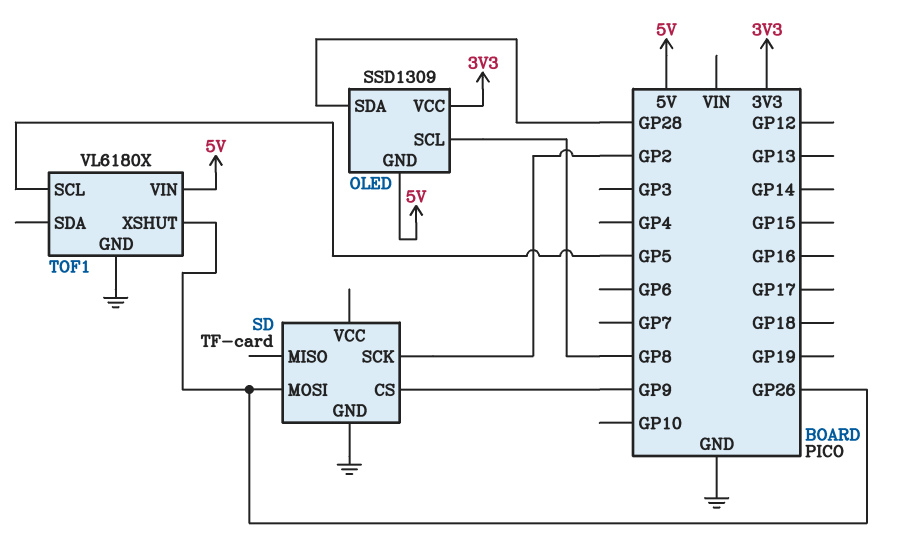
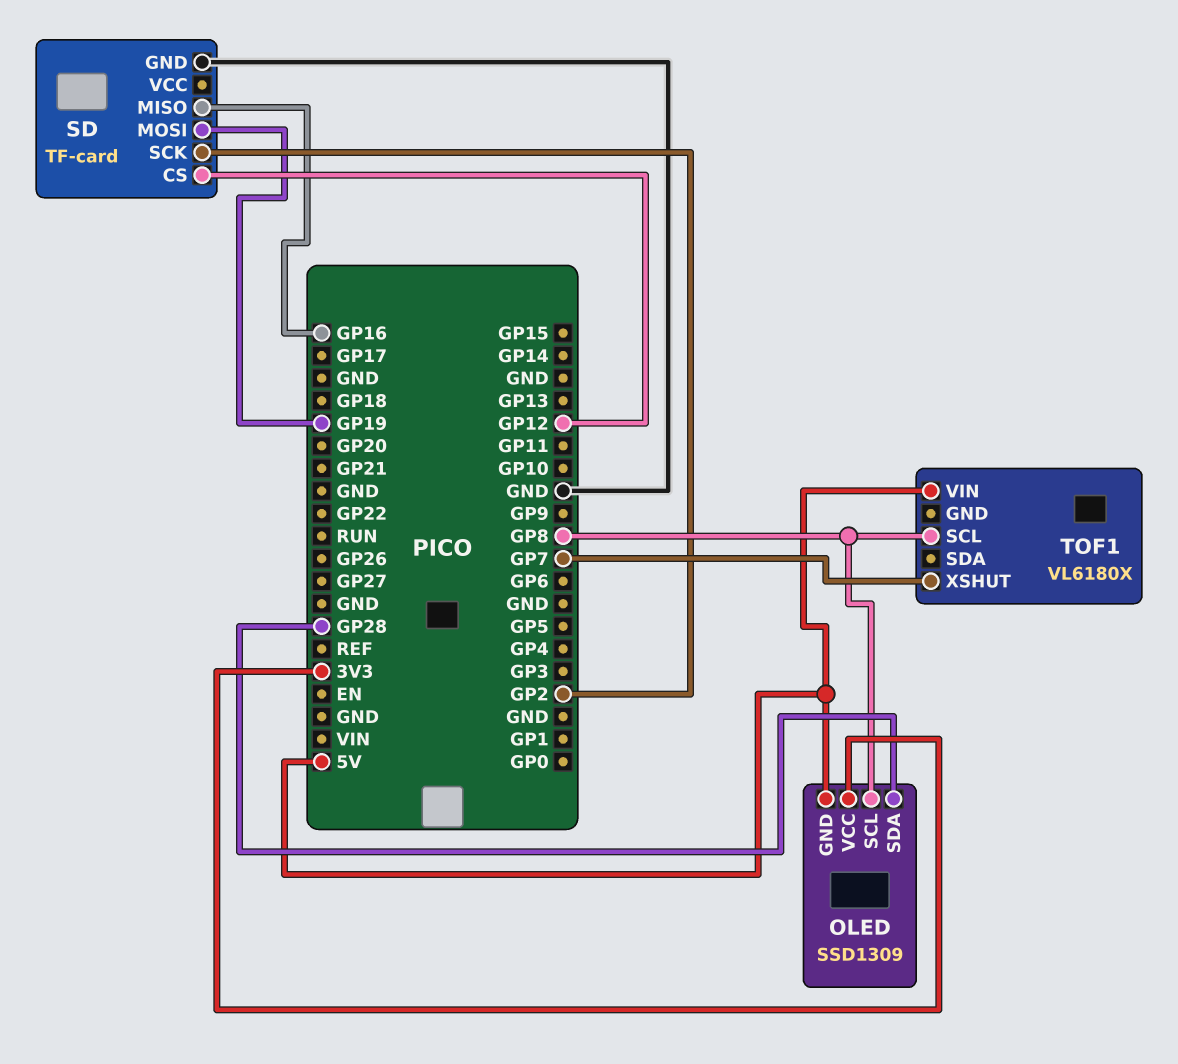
SD pin CS: GP9 -> GP12
SD pin MISO: none -> GP16
SD pin MOSI: GP26 -> GP19
TOF1 pin GND: GND -> none
TOF1 pin SCL: GP5 -> GP8
TOF1 pin XSHUT: GP26 -> GP7

